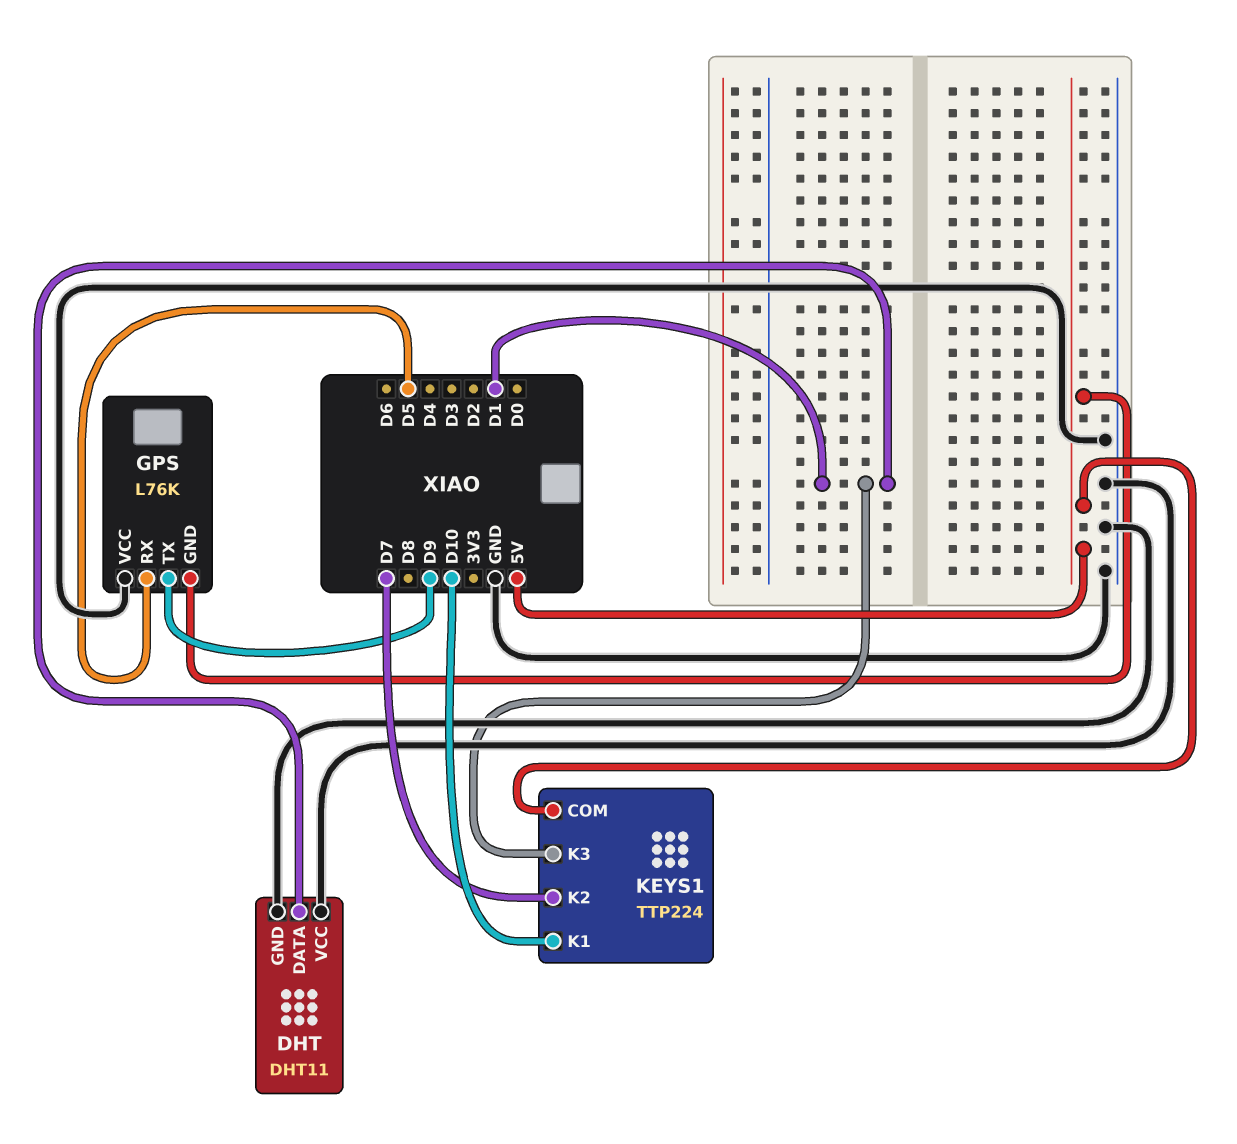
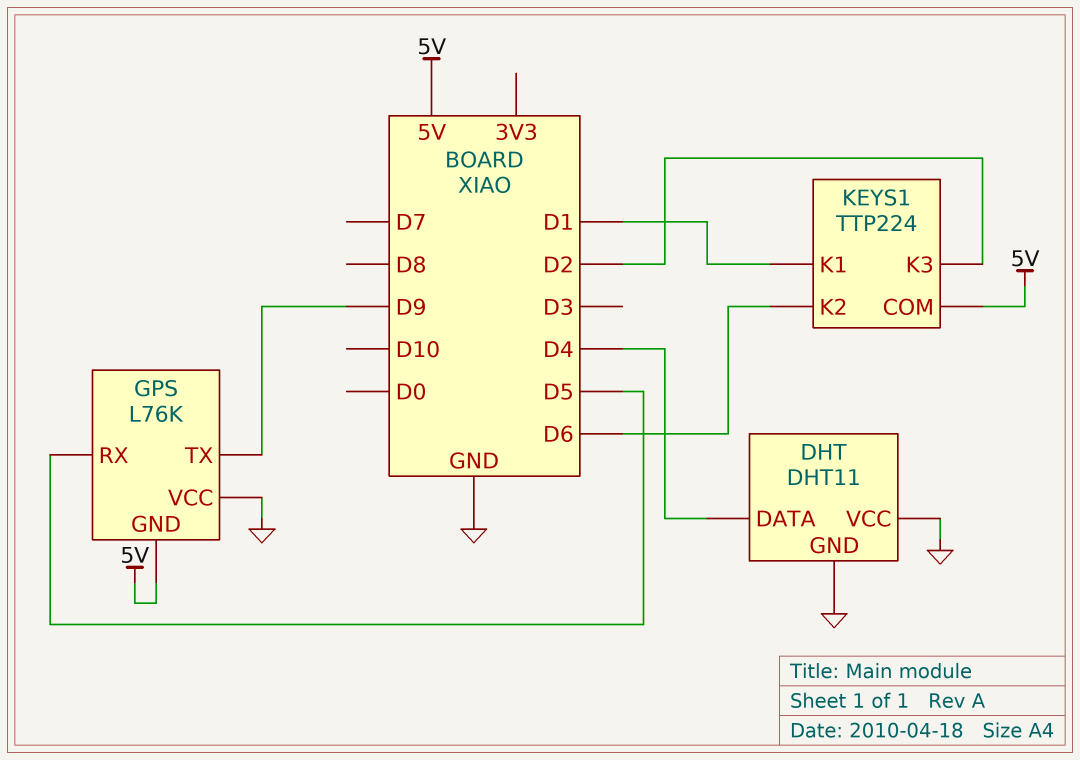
DHT pin DATA: D1 -> D4
KEYS1 pin K1: D10 -> D1
KEYS1 pin K2: D7 -> D6
KEYS1 pin K3: D1 -> D2

